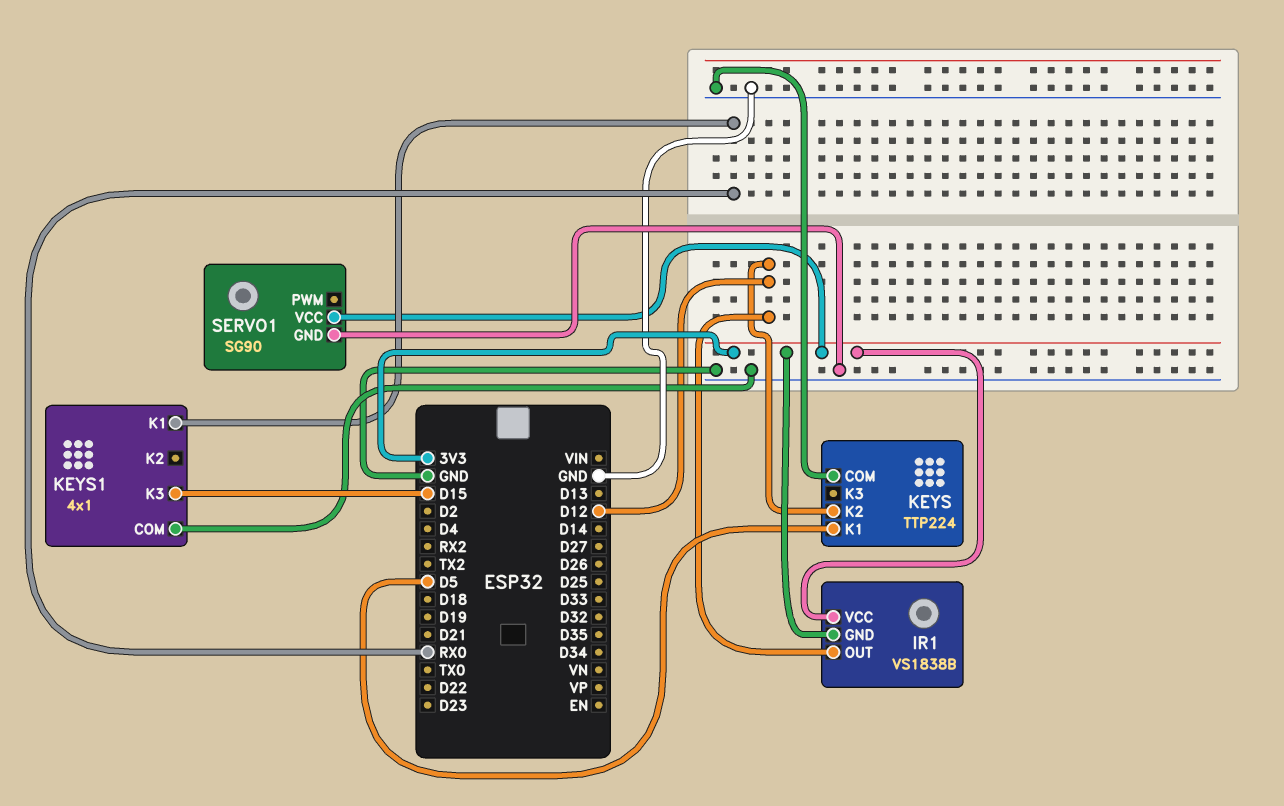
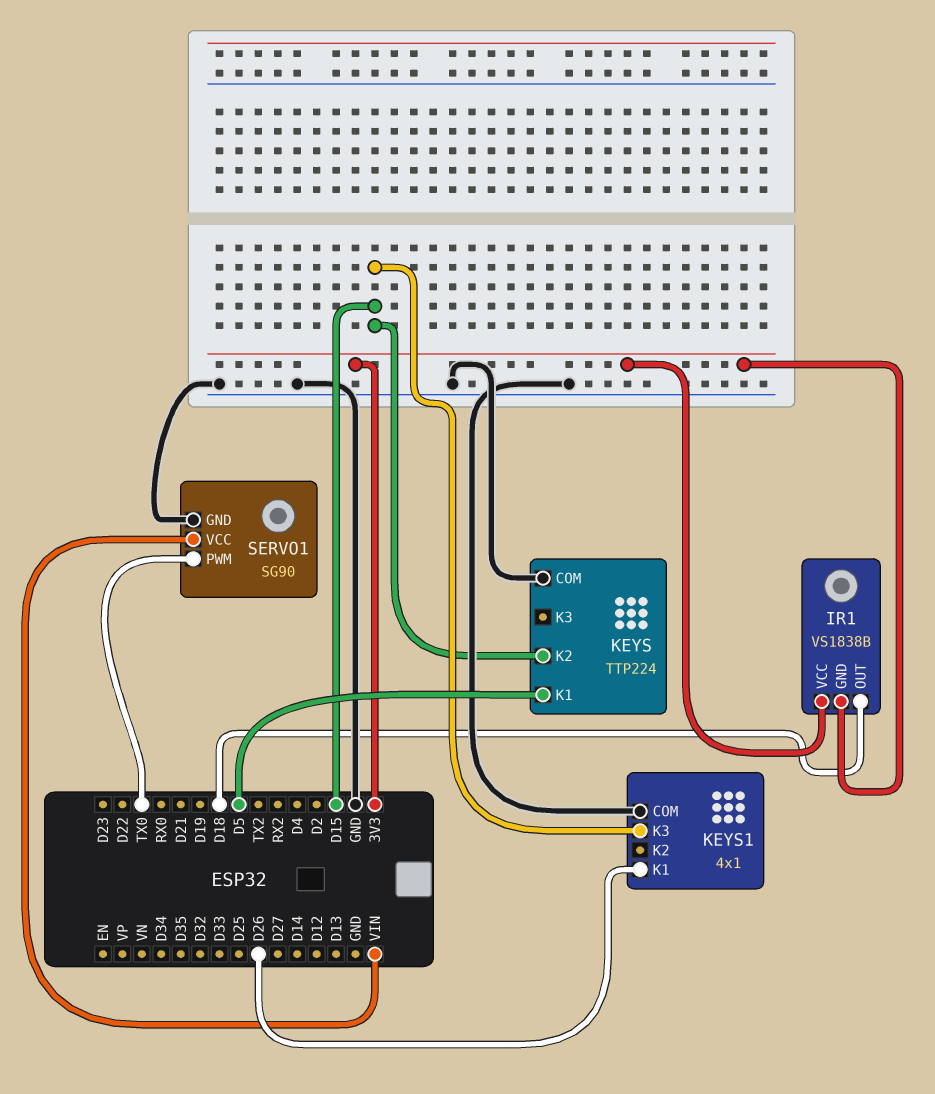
IR1 pin OUT: D12 -> D18
KEYS pin K2: D12 -> D15
KEYS1 pin K1: RX0 -> D26
SERVO1 pin PWM: none -> TX0
SERVO1 pin VCC: 3V3 -> VIN

